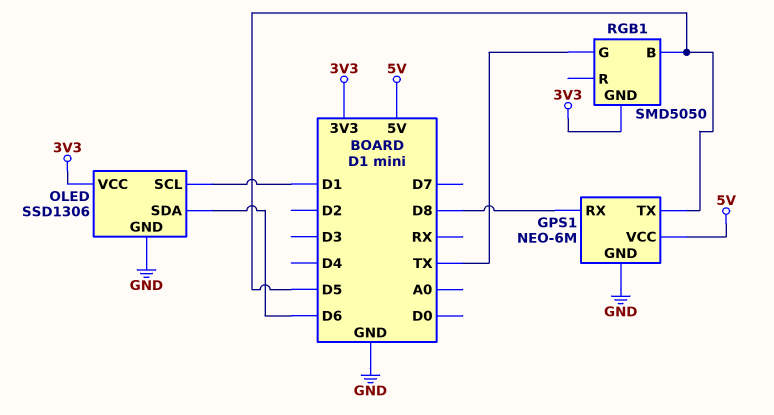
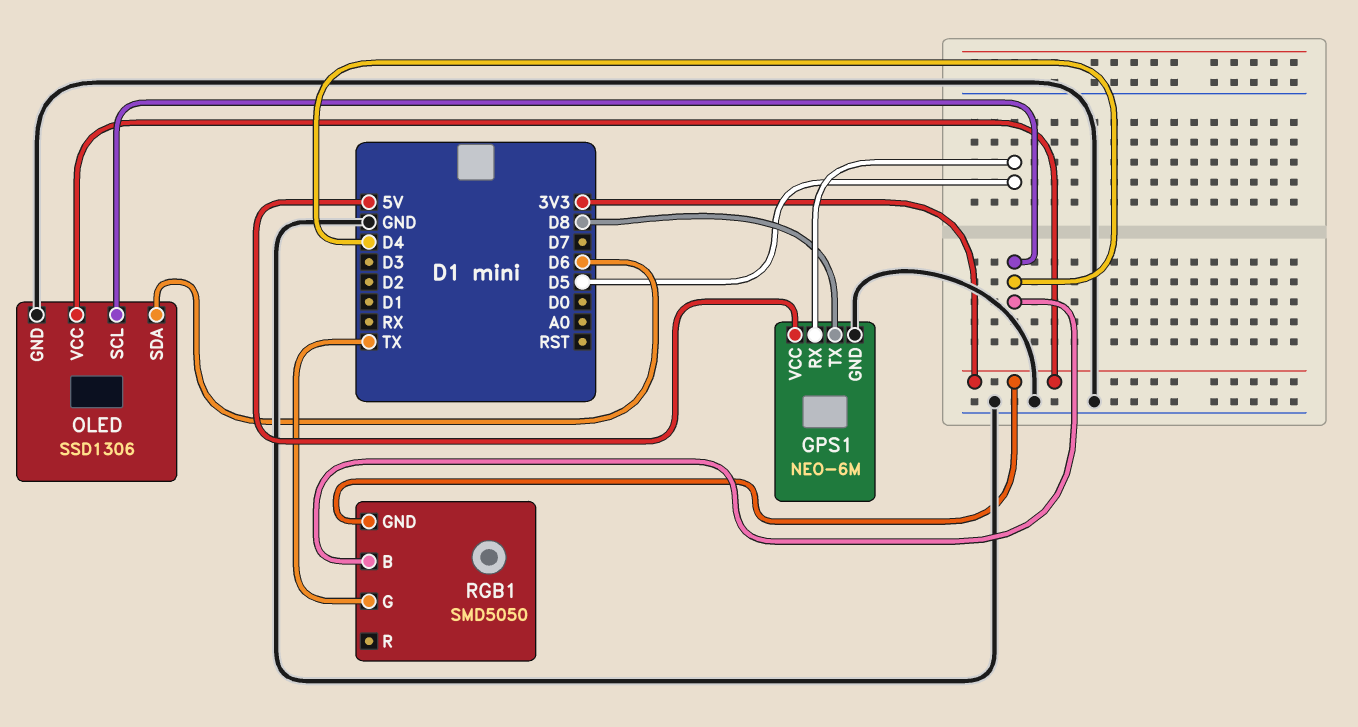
GPS1 pin RX: D8 -> D5
GPS1 pin TX: D5 -> D8
OLED pin SCL: D1 -> D4
RGB1 pin B: D5 -> D4

